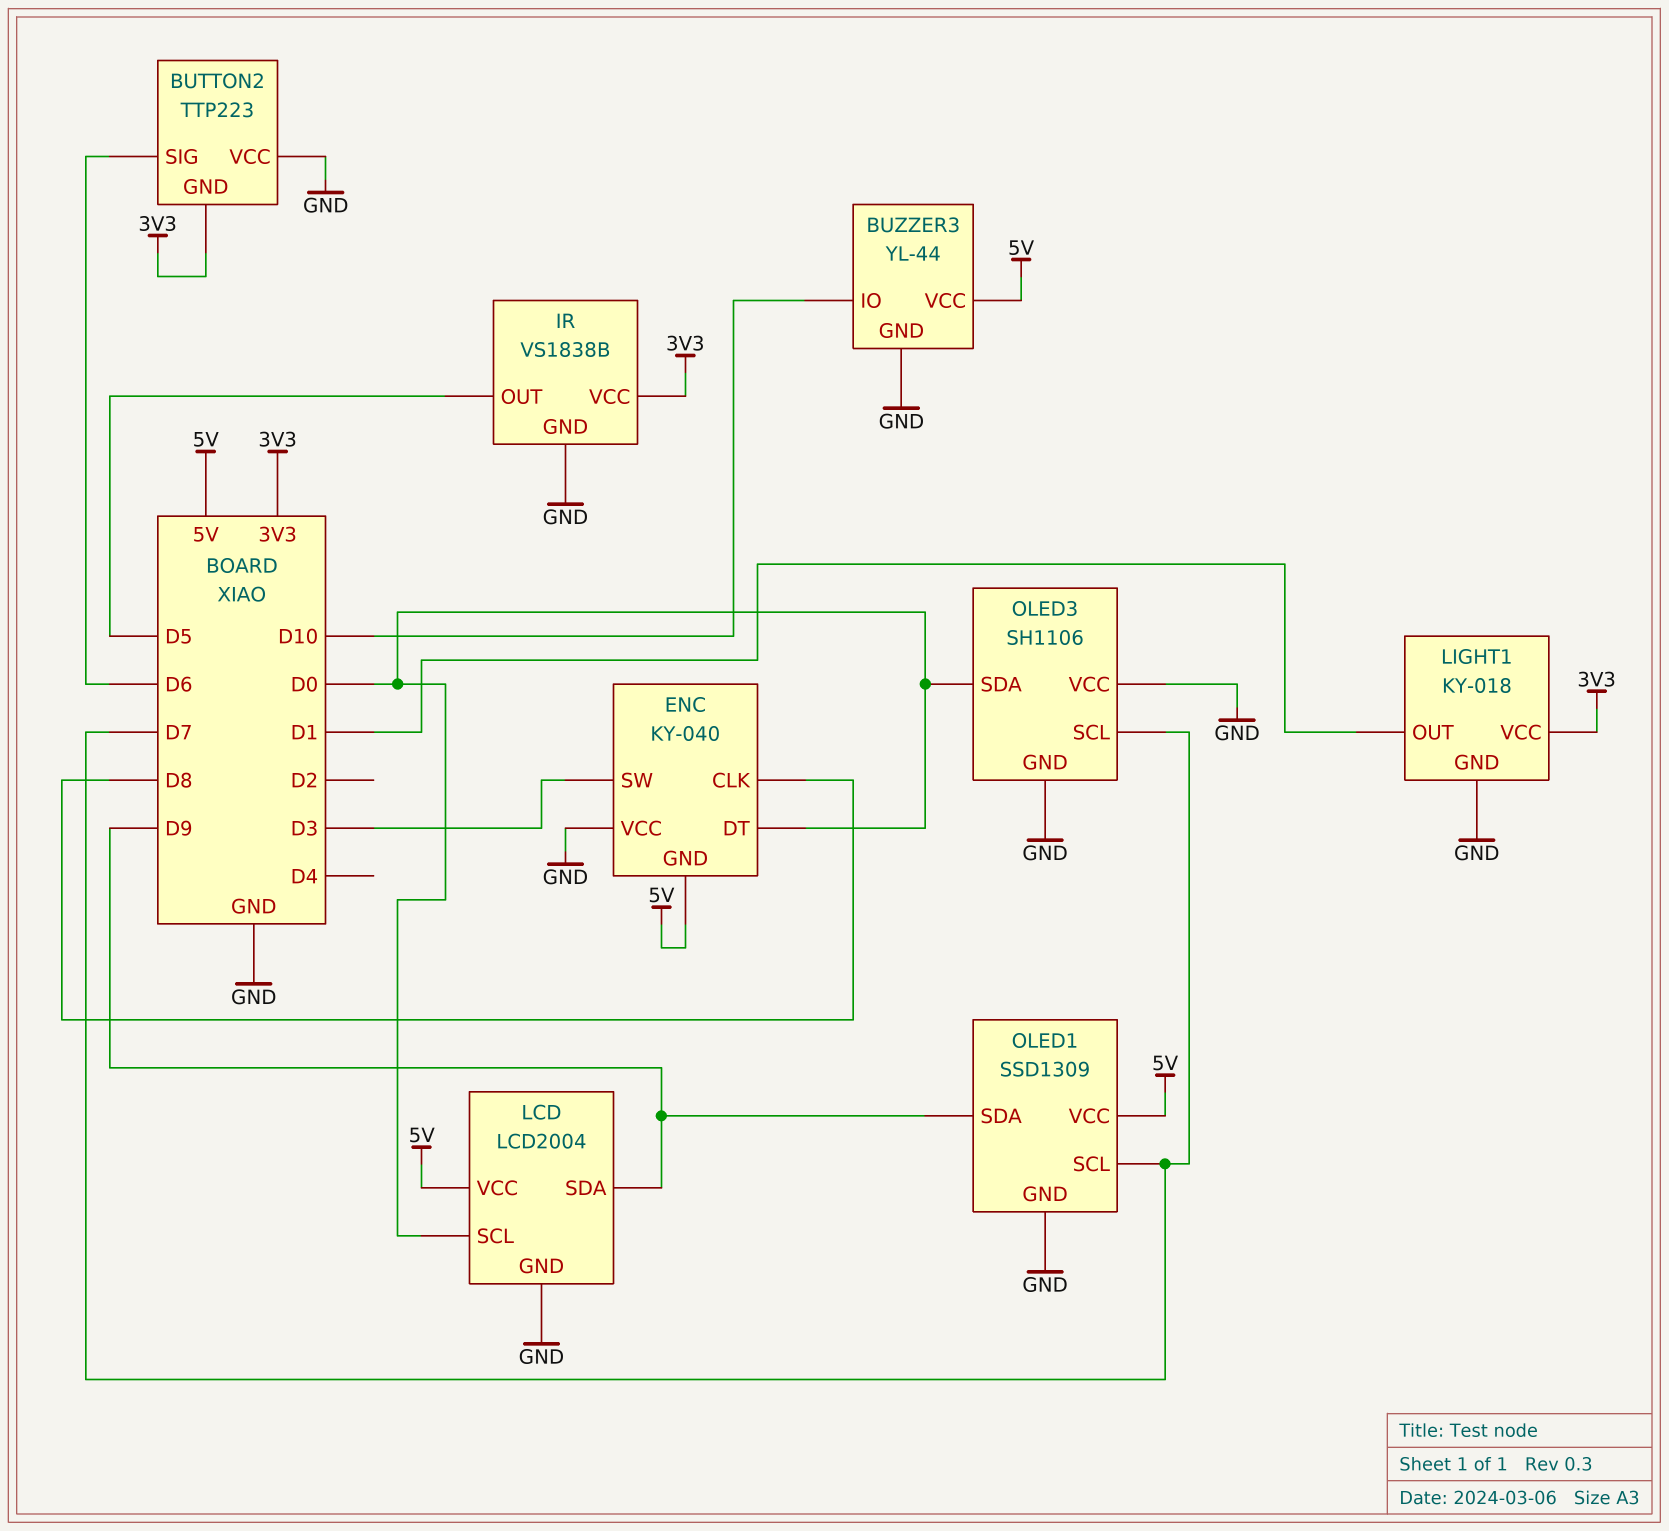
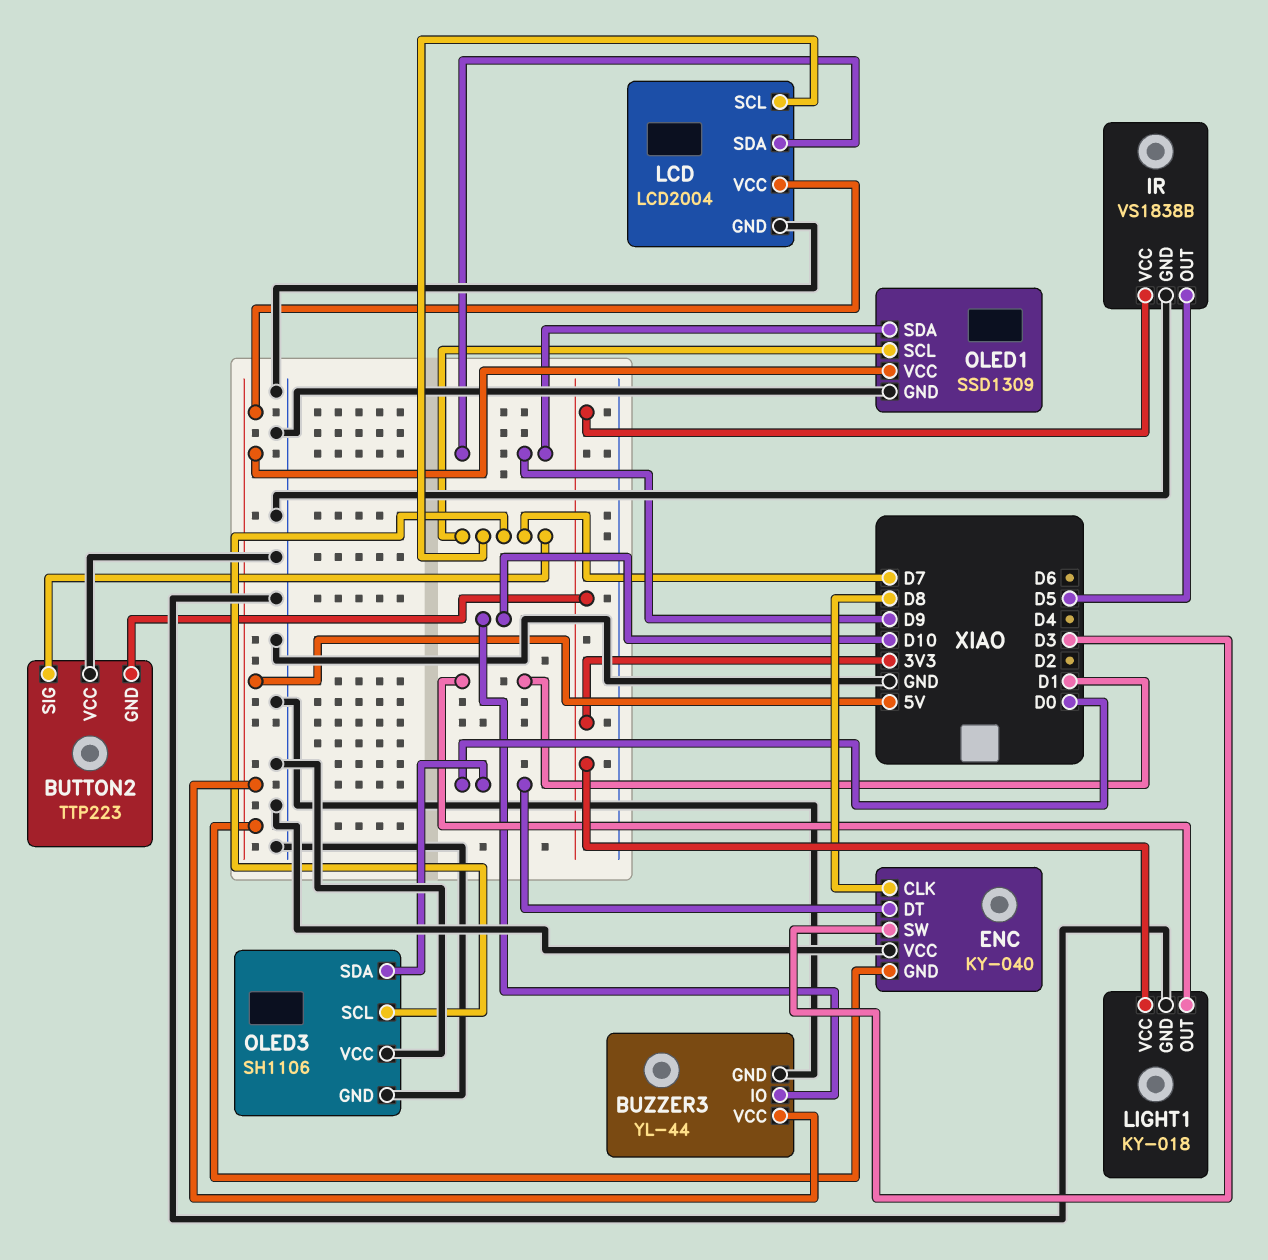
BUTTON2 pin SIG: D6 -> D7
LCD pin SCL: D0 -> D7

